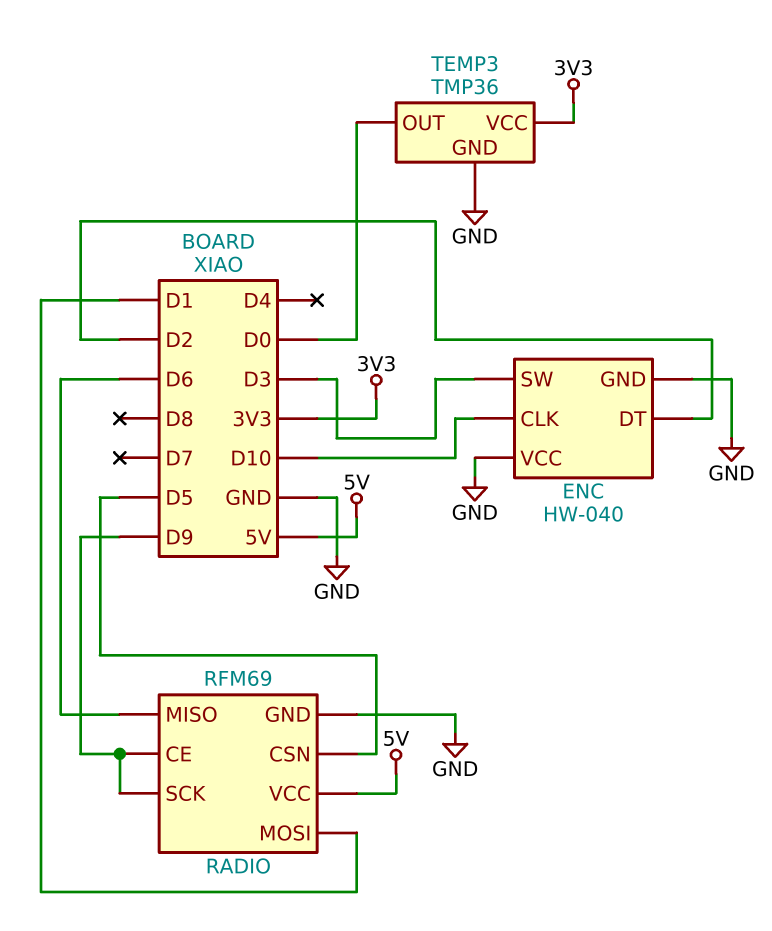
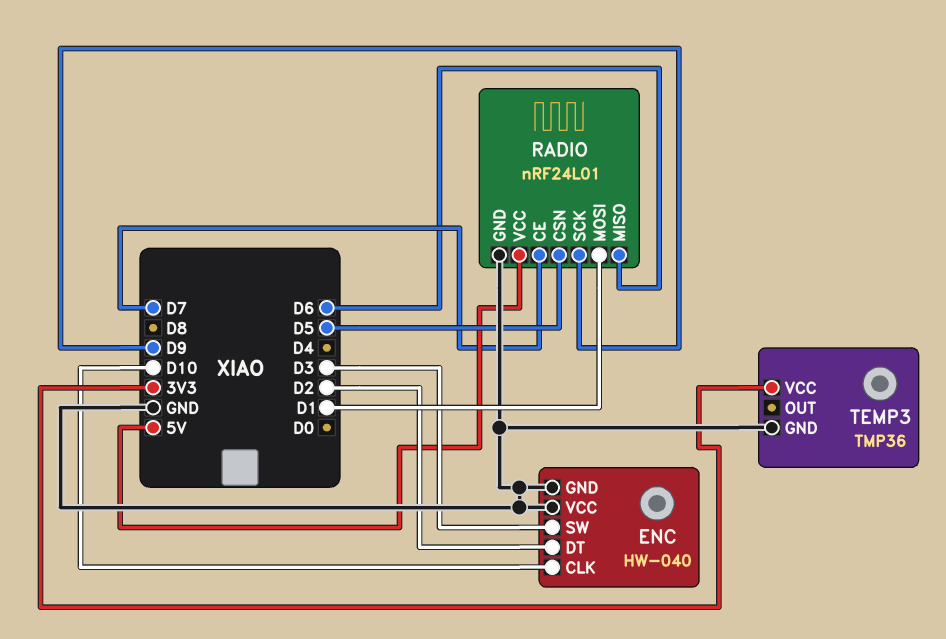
RADIO: RFM69 -> nRF24L01
RADIO pin CE: D9 -> D7
TEMP3 pin OUT: D0 -> none

